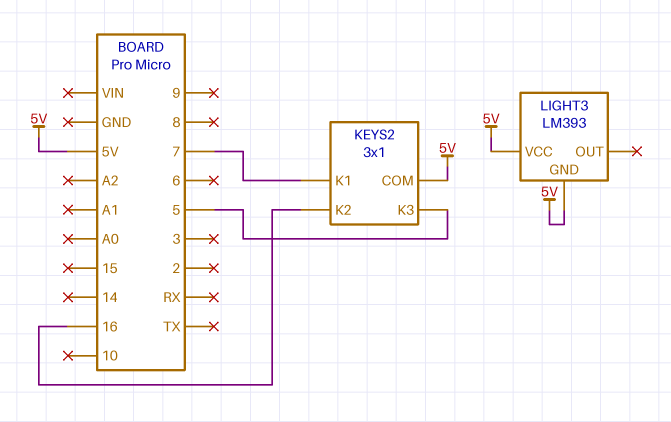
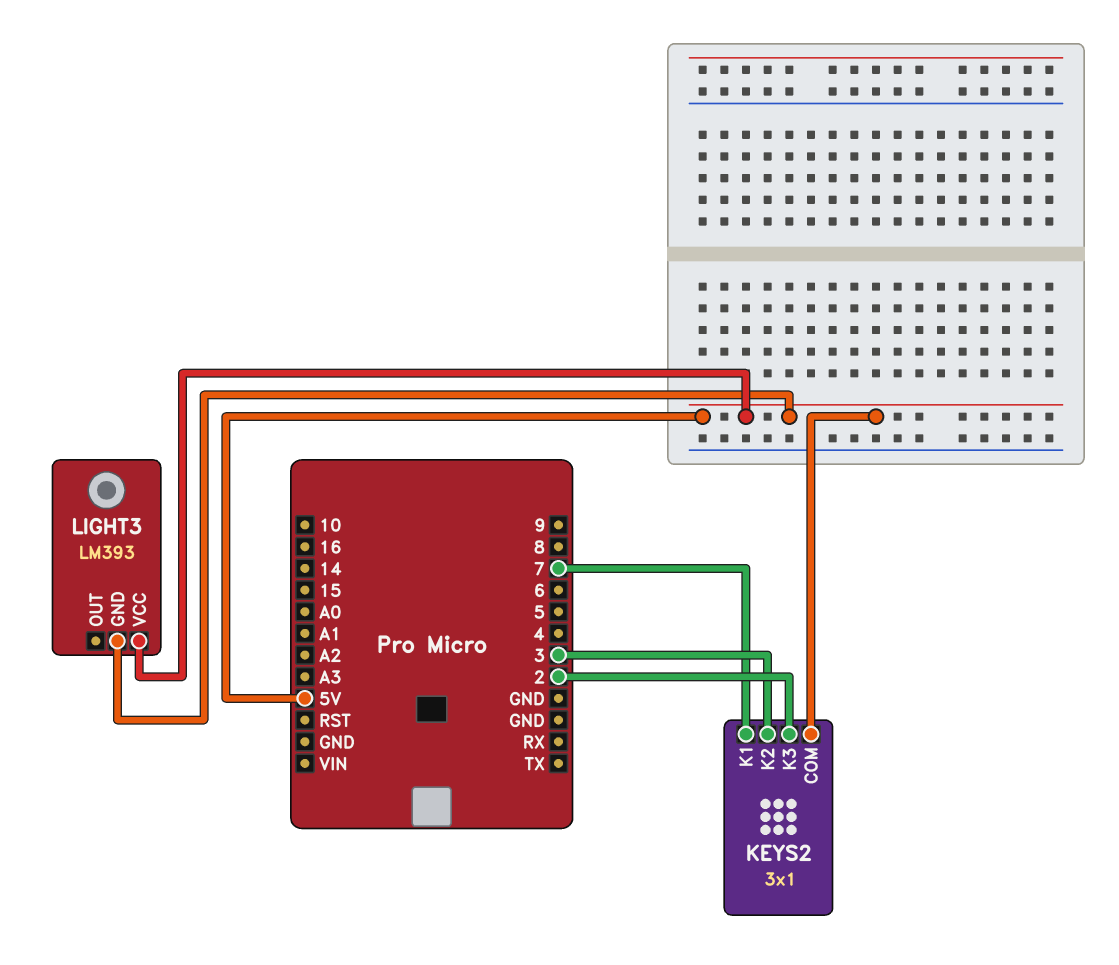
KEYS2 pin K2: 16 -> 3
KEYS2 pin K3: 5 -> 2

